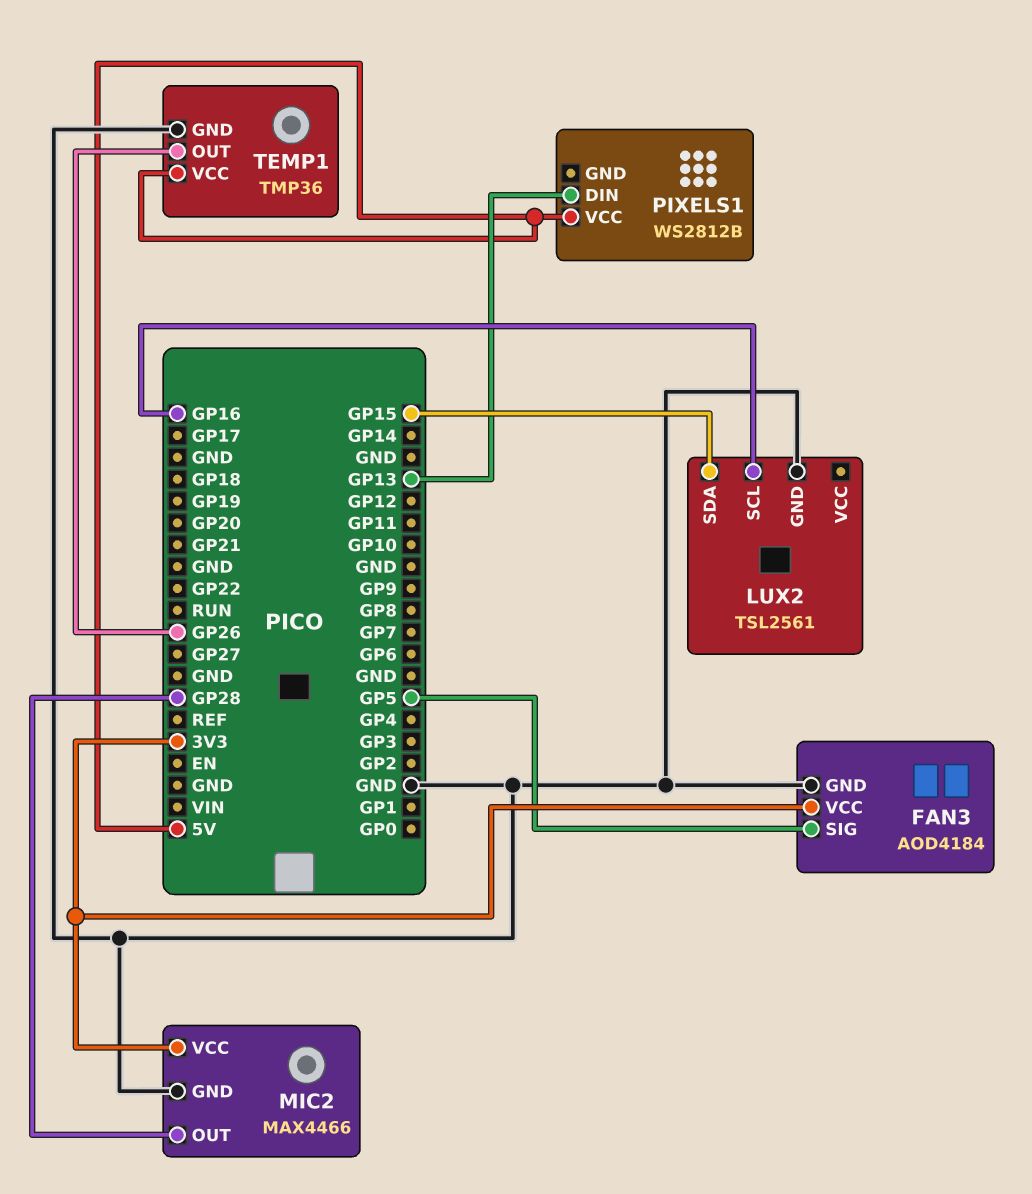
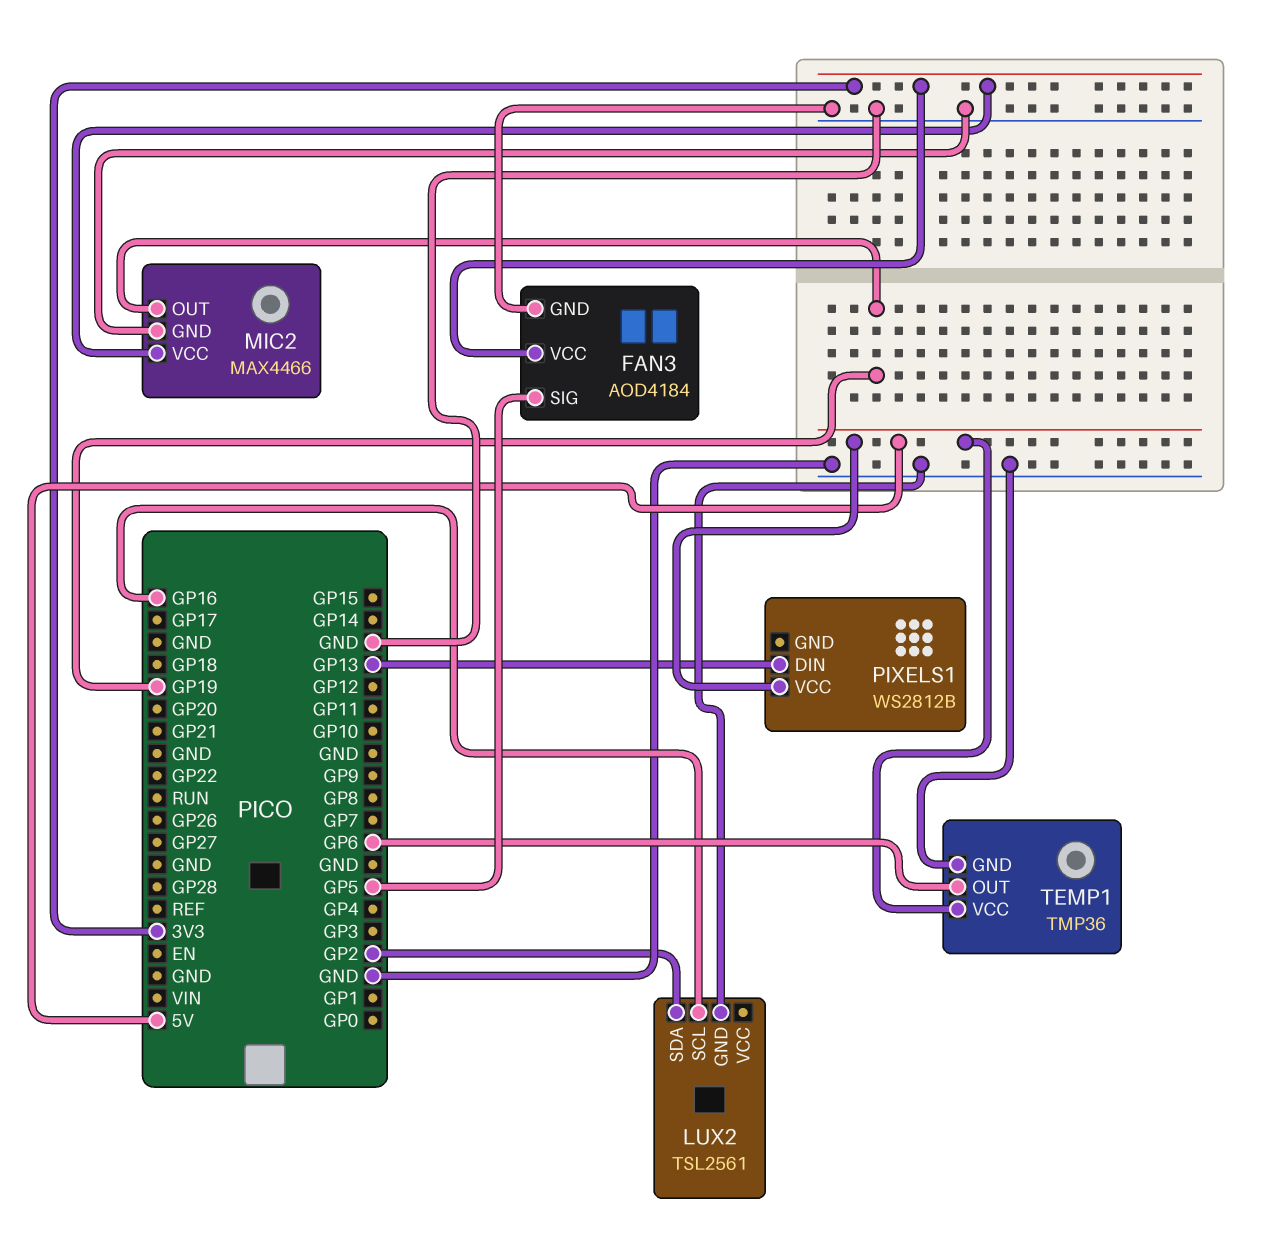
LUX2 pin SDA: GP15 -> GP2
MIC2 pin OUT: GP28 -> GP19
TEMP1 pin OUT: GP26 -> GP6

